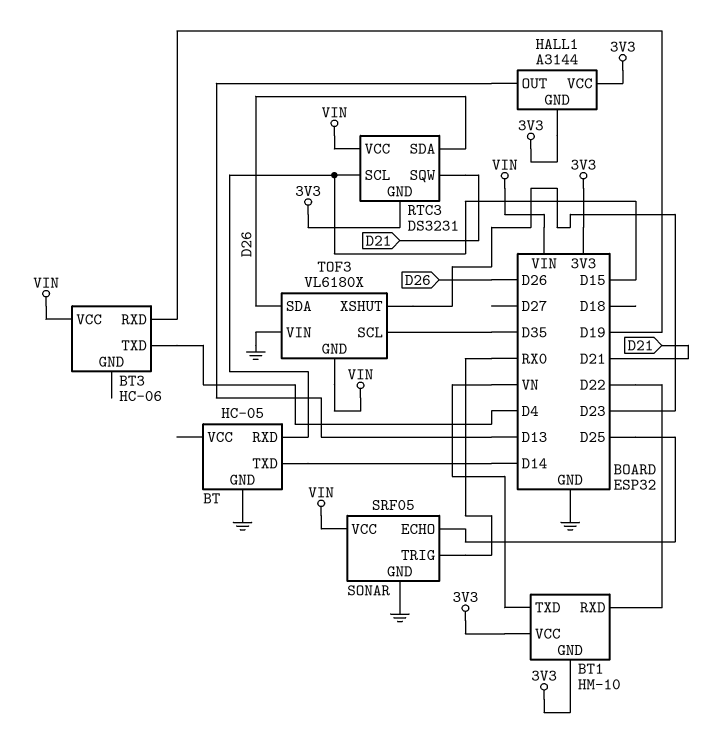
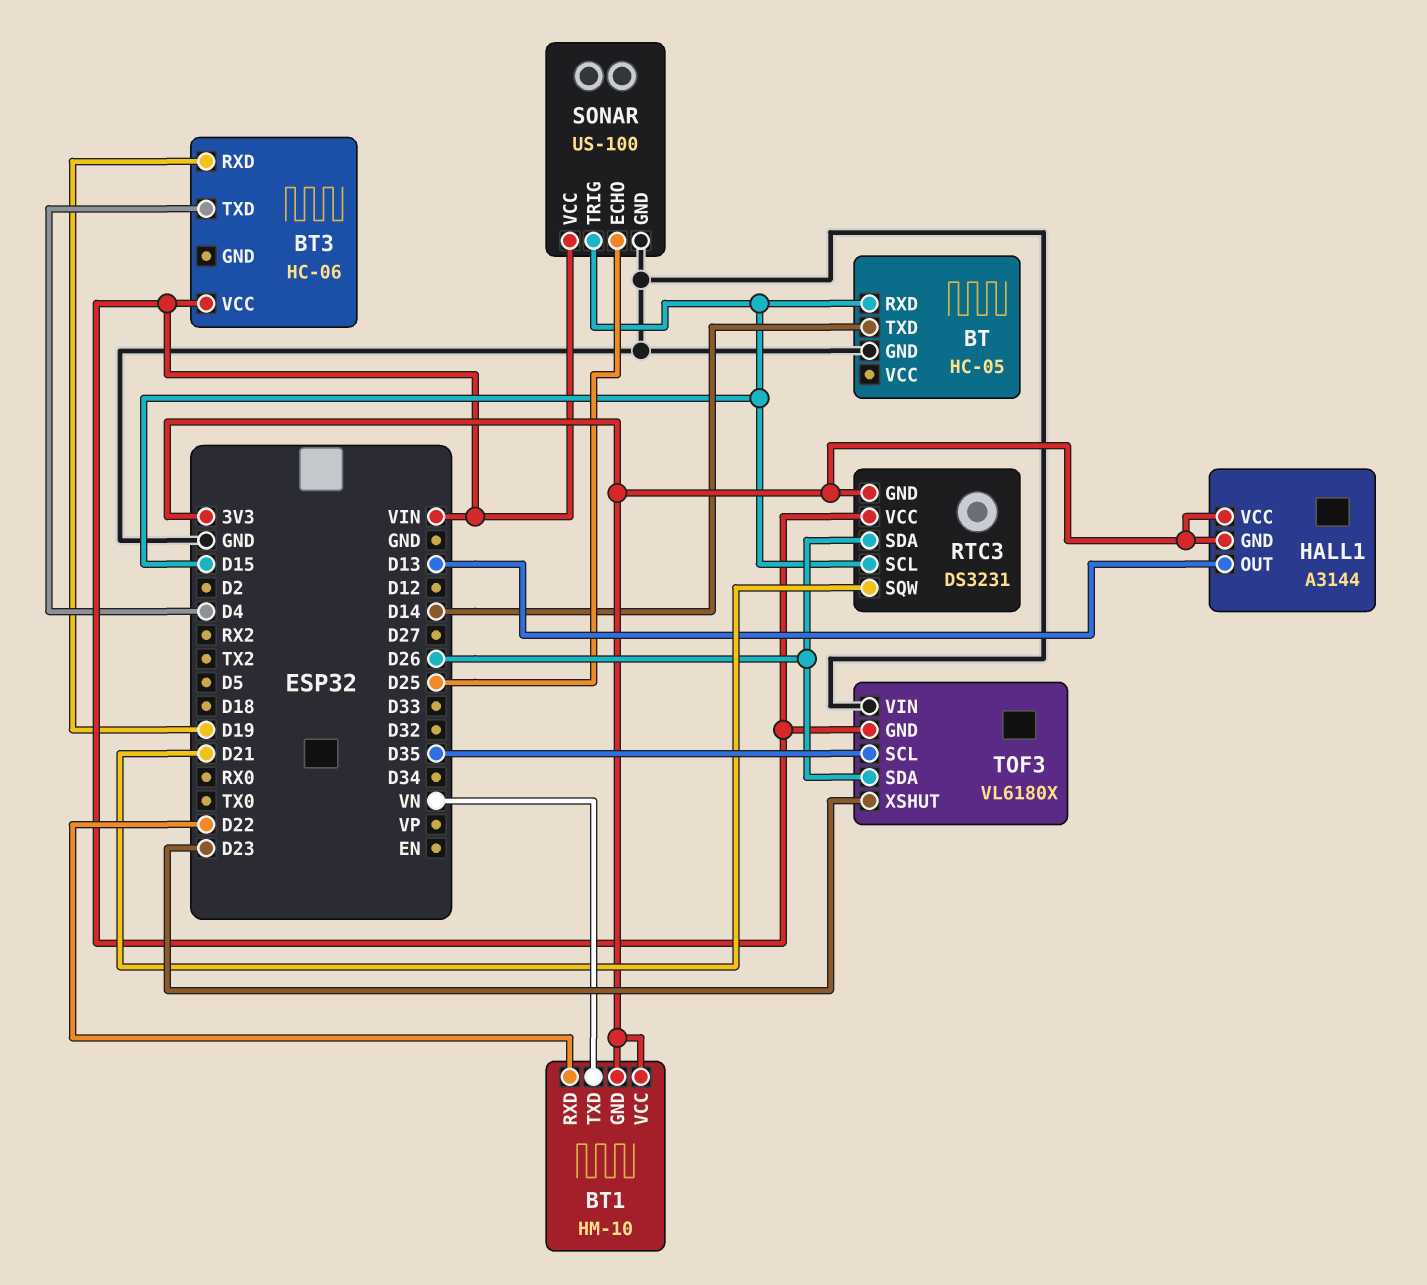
SONAR: SRF05 -> US-100
SONAR pin TRIG: RX0 -> D15

